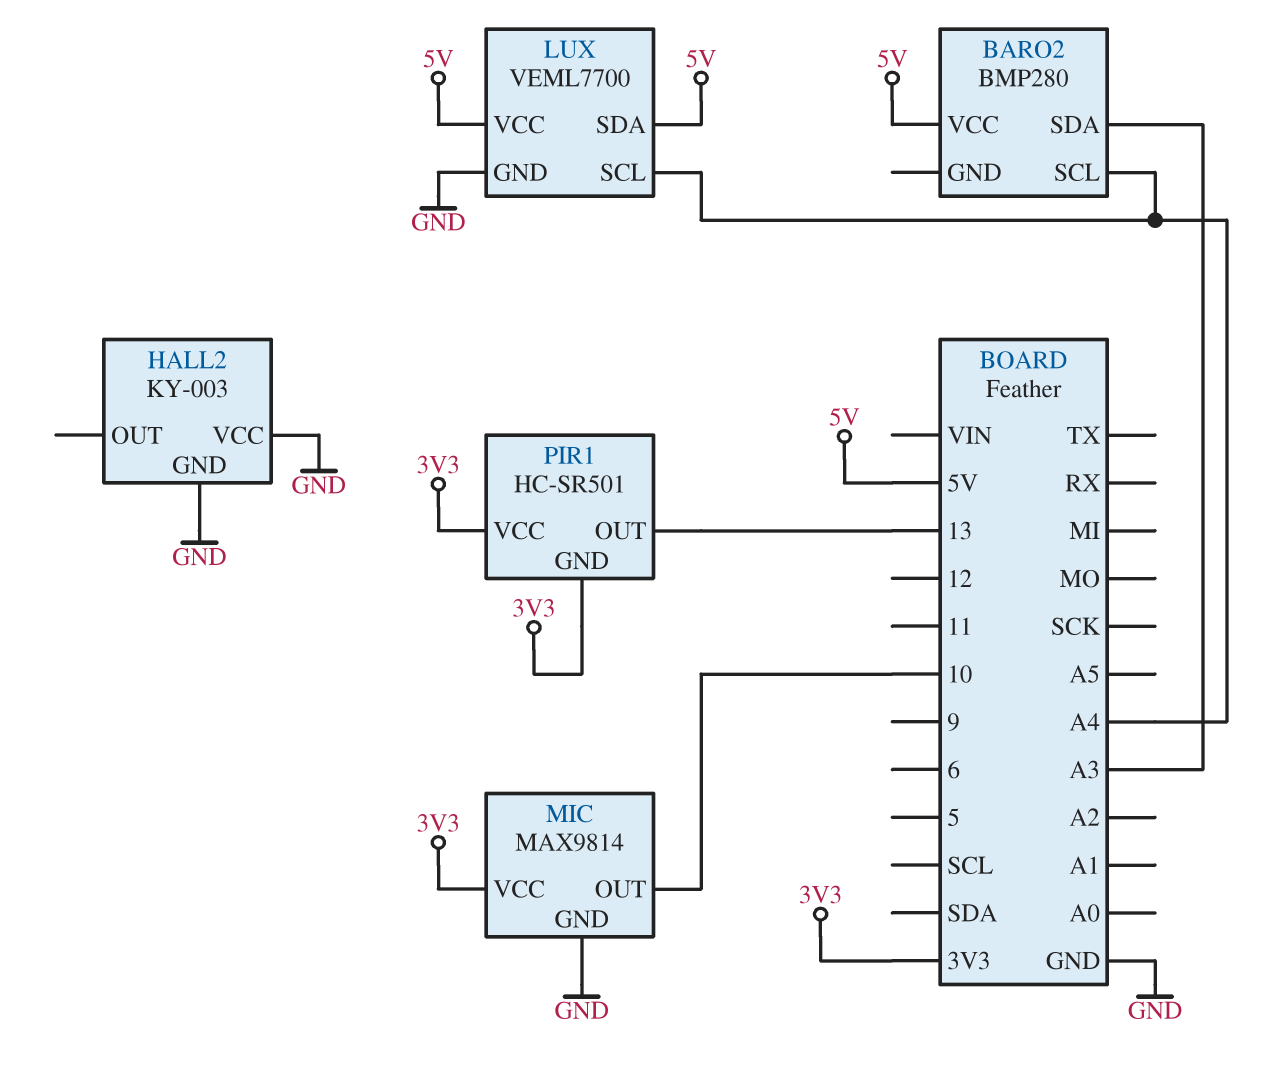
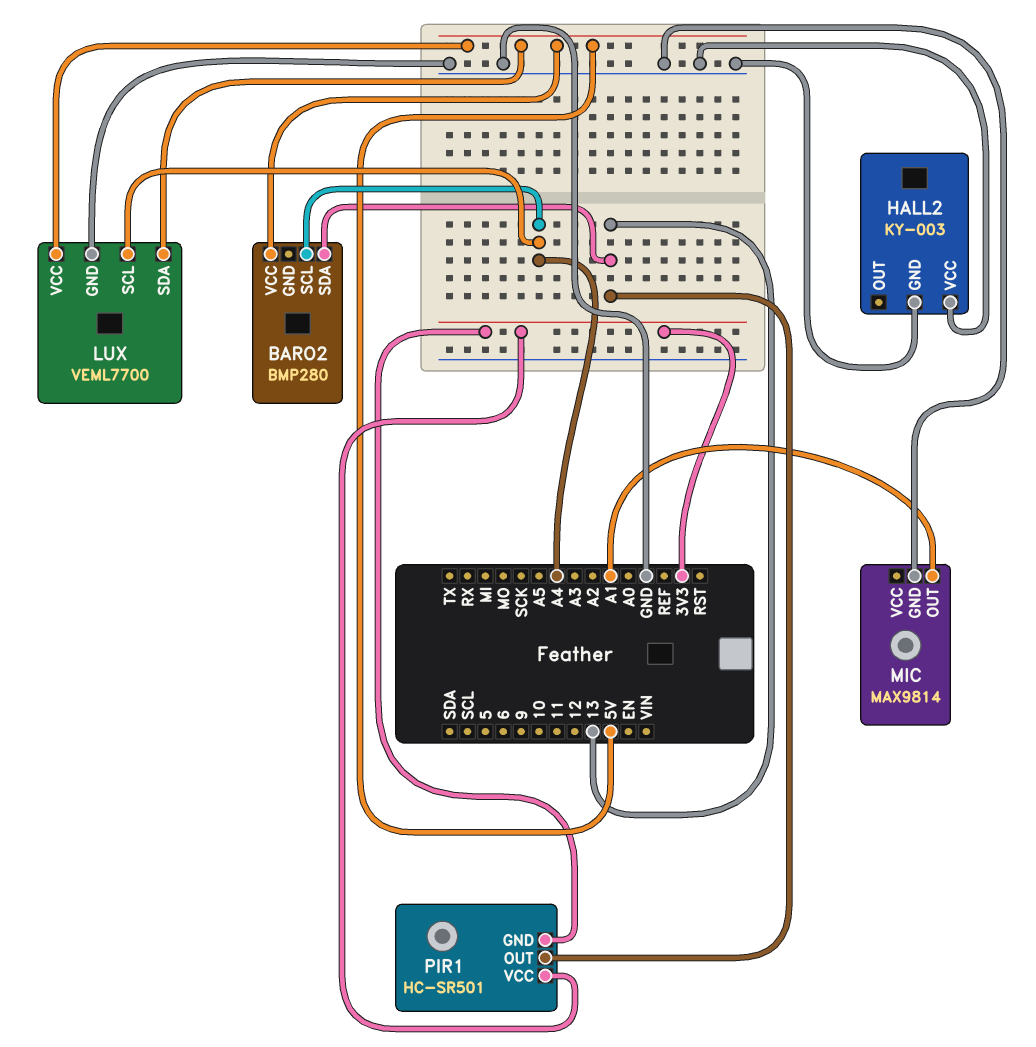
BARO2 pin SDA: A3 -> 13
MIC pin OUT: 10 -> A1
MIC pin VCC: 3V3 -> none

